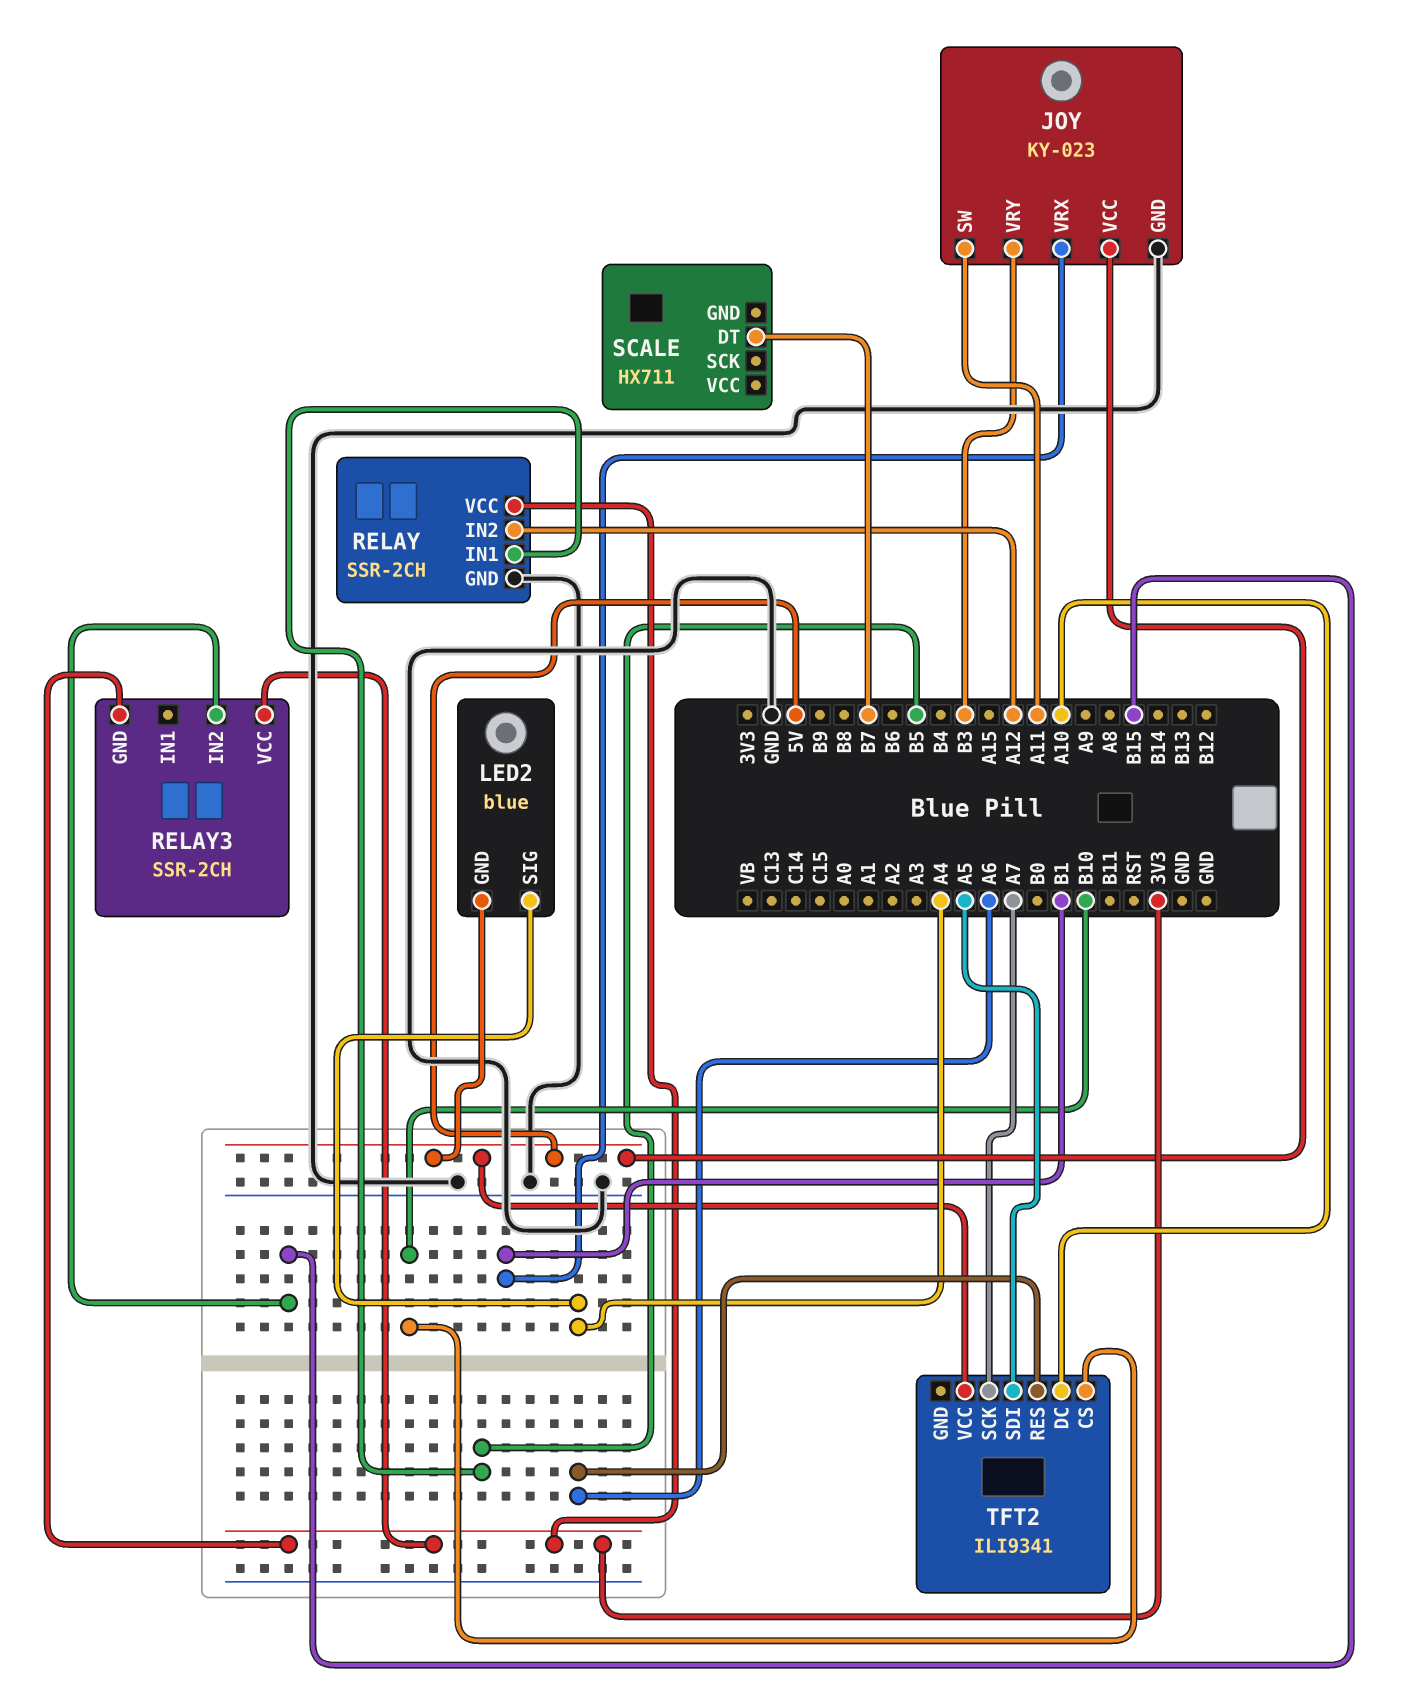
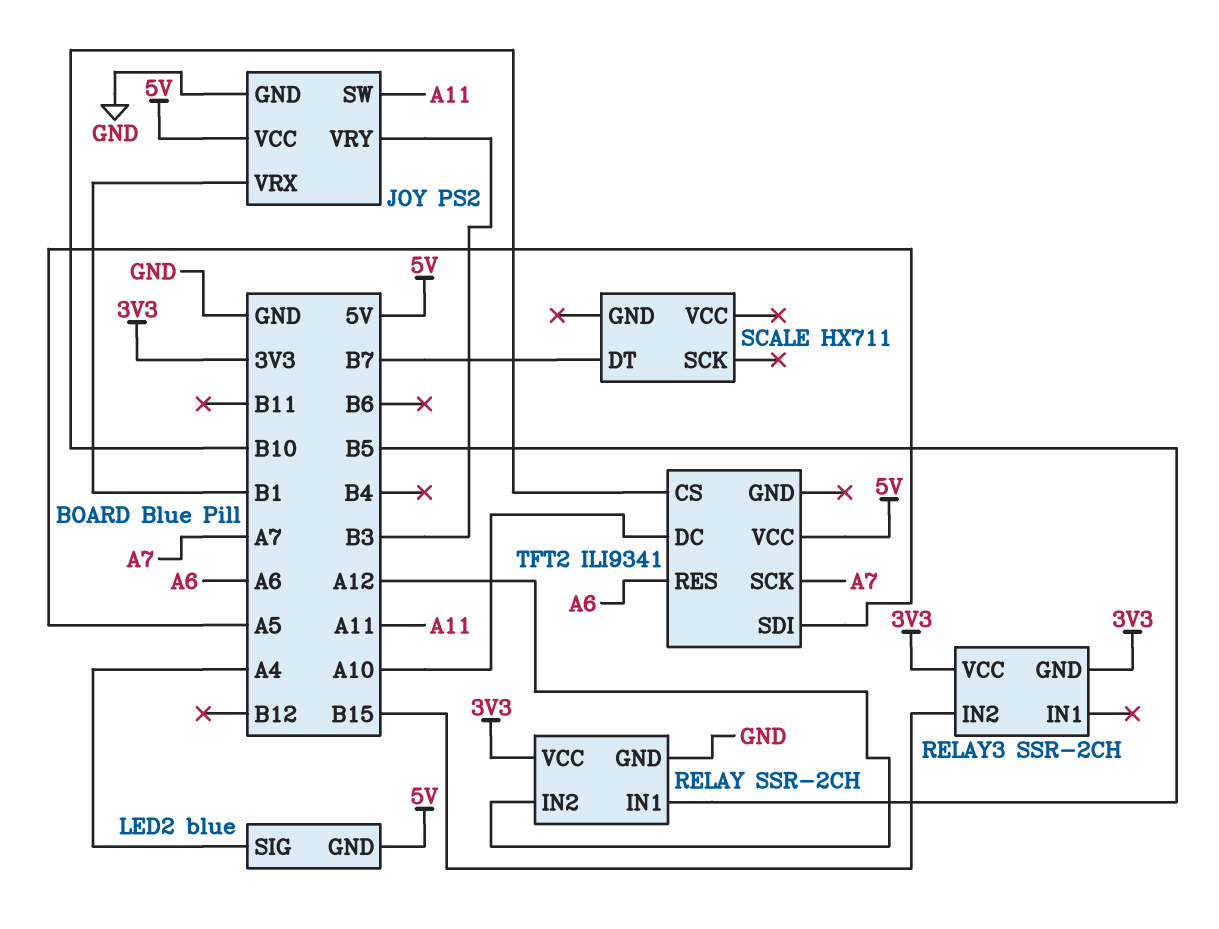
JOY: KY-023 -> PS2

